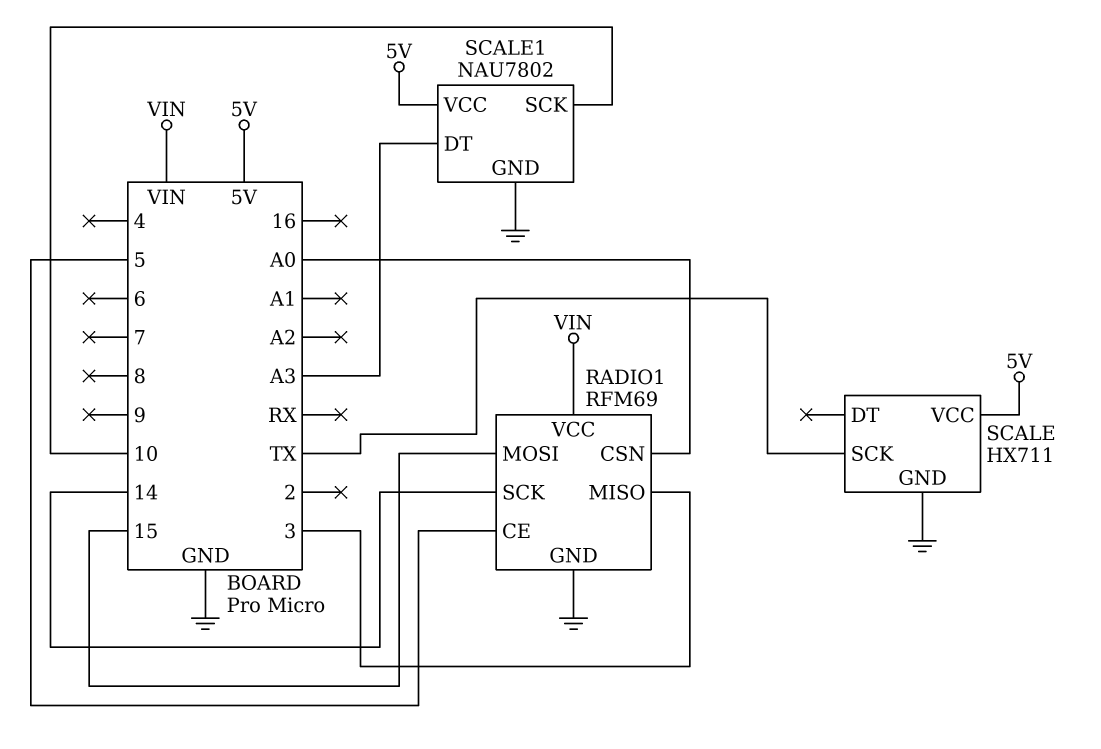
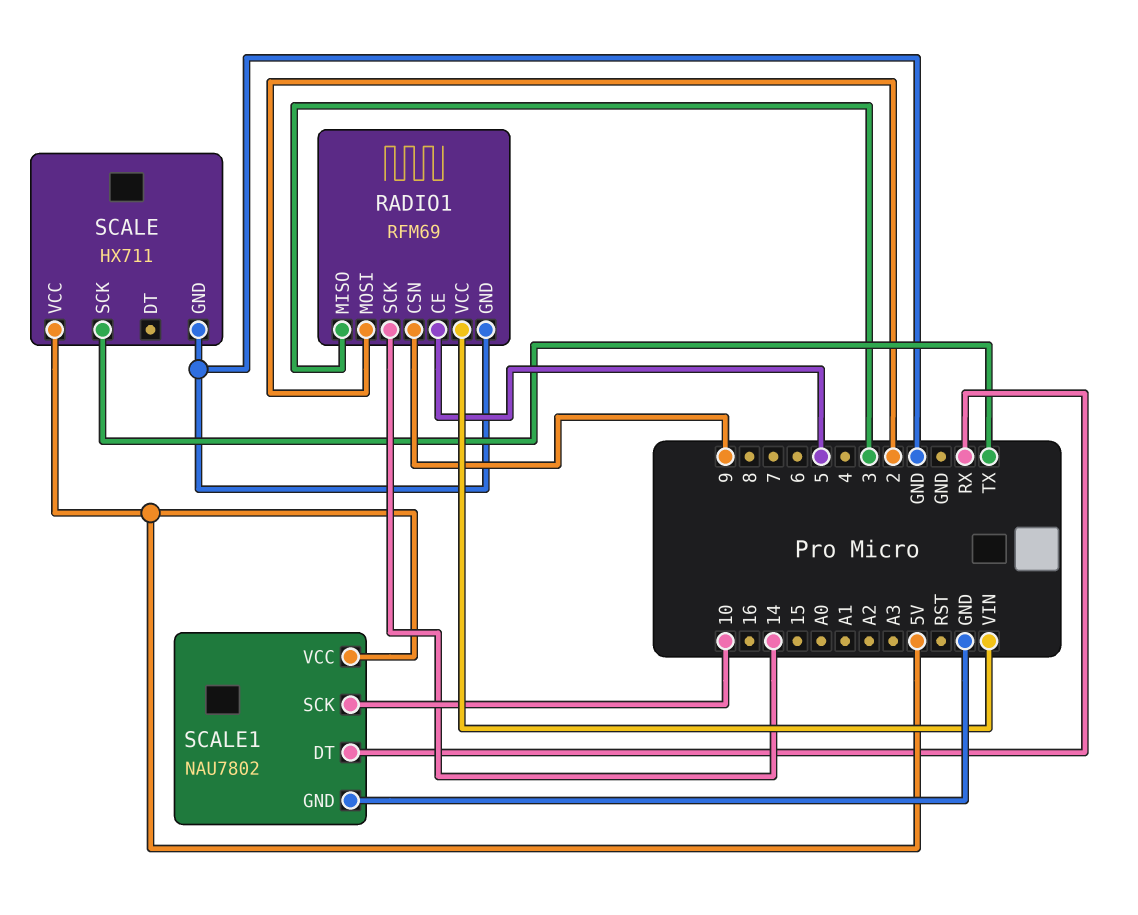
RADIO1 pin CSN: A0 -> 9
RADIO1 pin MOSI: 15 -> 2
SCALE1 pin DT: A3 -> RX

